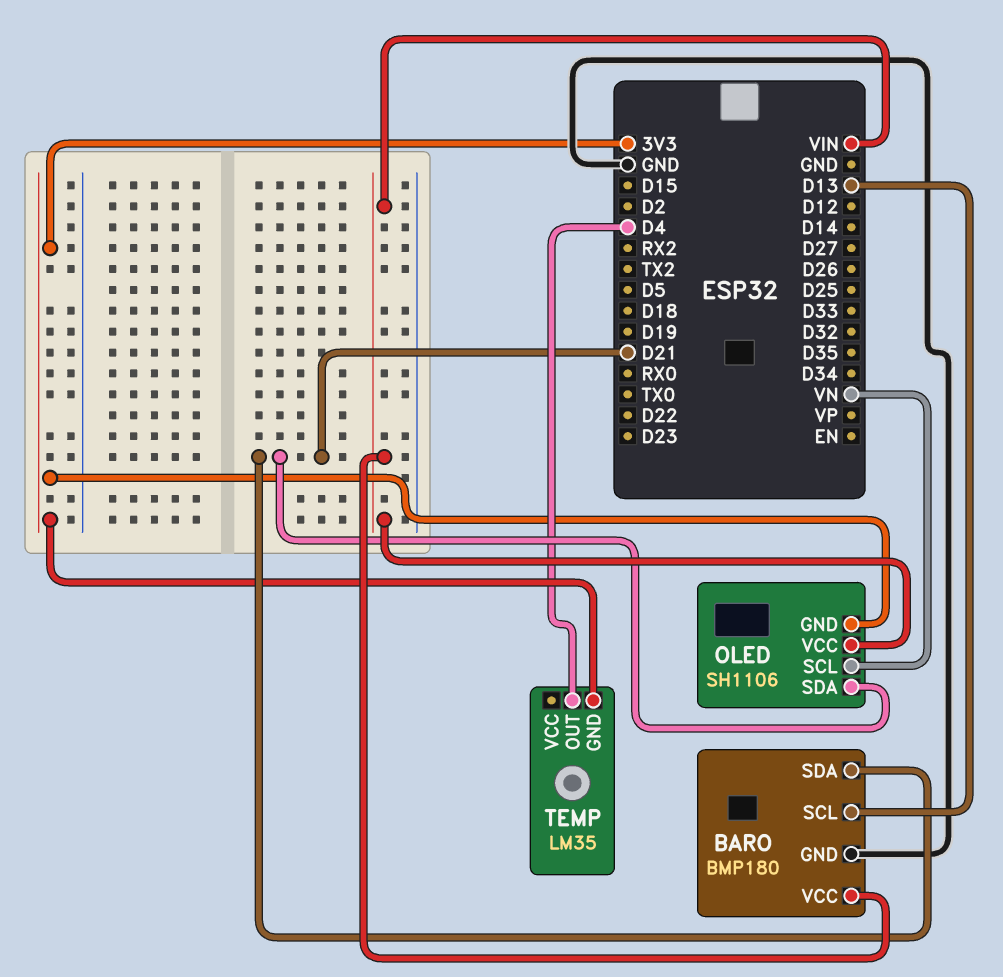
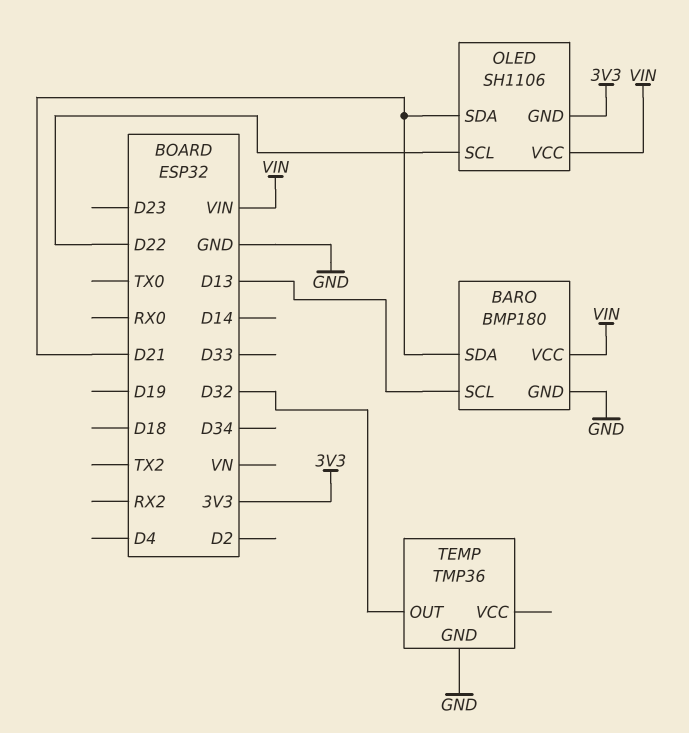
OLED pin SCL: VN -> D22
TEMP: LM35 -> TMP36
TEMP pin GND: 3V3 -> GND
TEMP pin OUT: D4 -> D32

